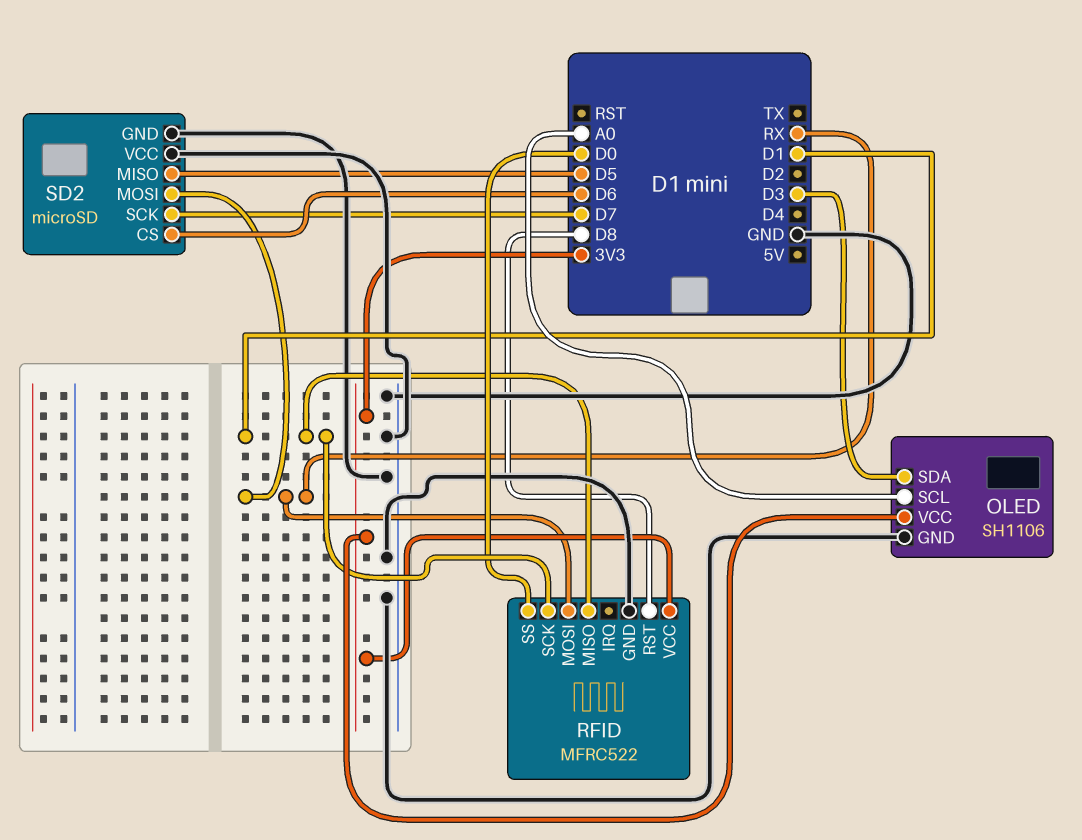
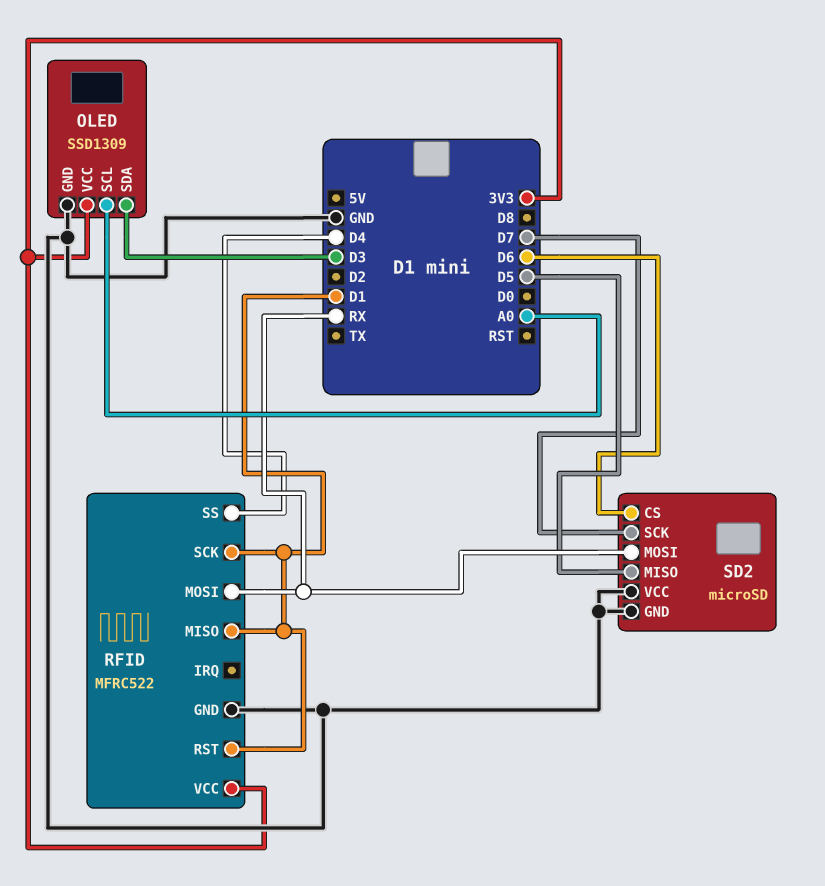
OLED: SH1106 -> SSD1309
RFID pin RST: D8 -> D1
RFID pin SS: D0 -> D4

